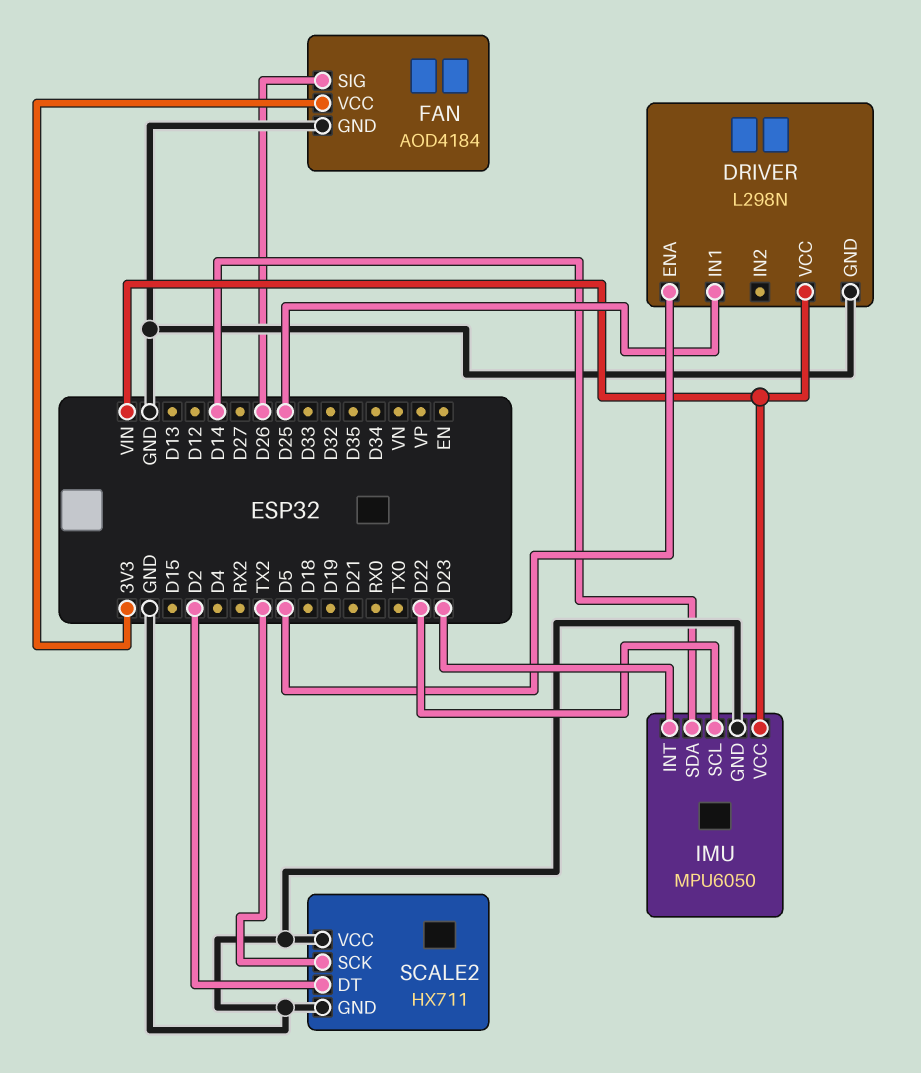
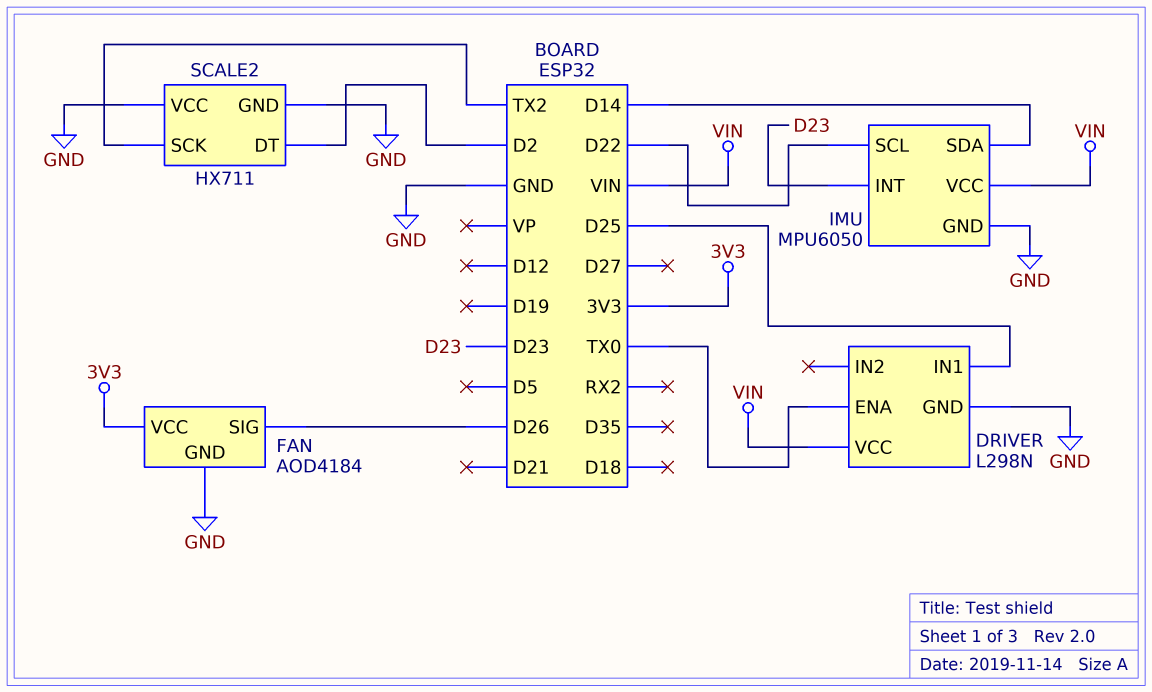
DRIVER pin ENA: D5 -> TX0

